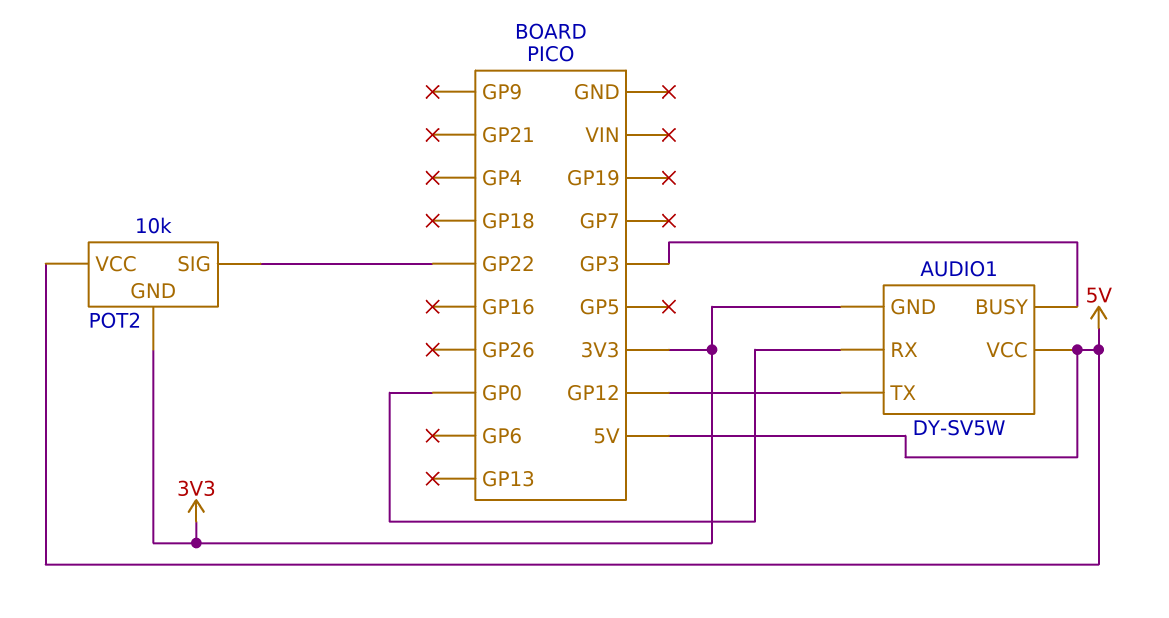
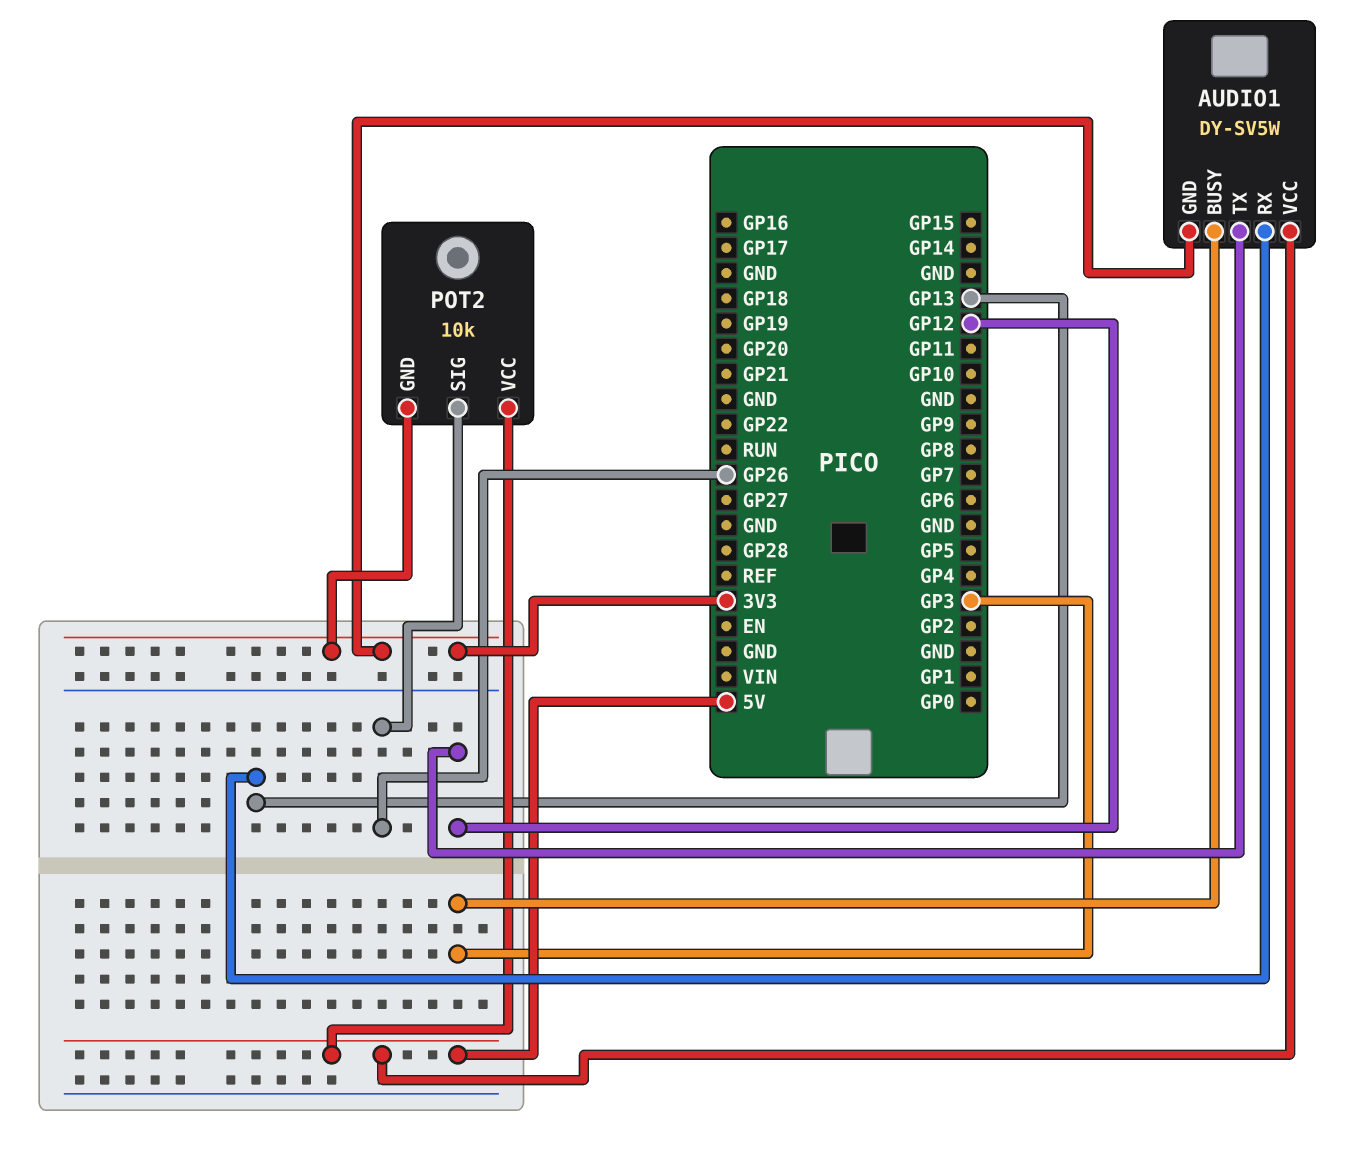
AUDIO1 pin RX: GP0 -> GP13
POT2 pin SIG: GP22 -> GP26

